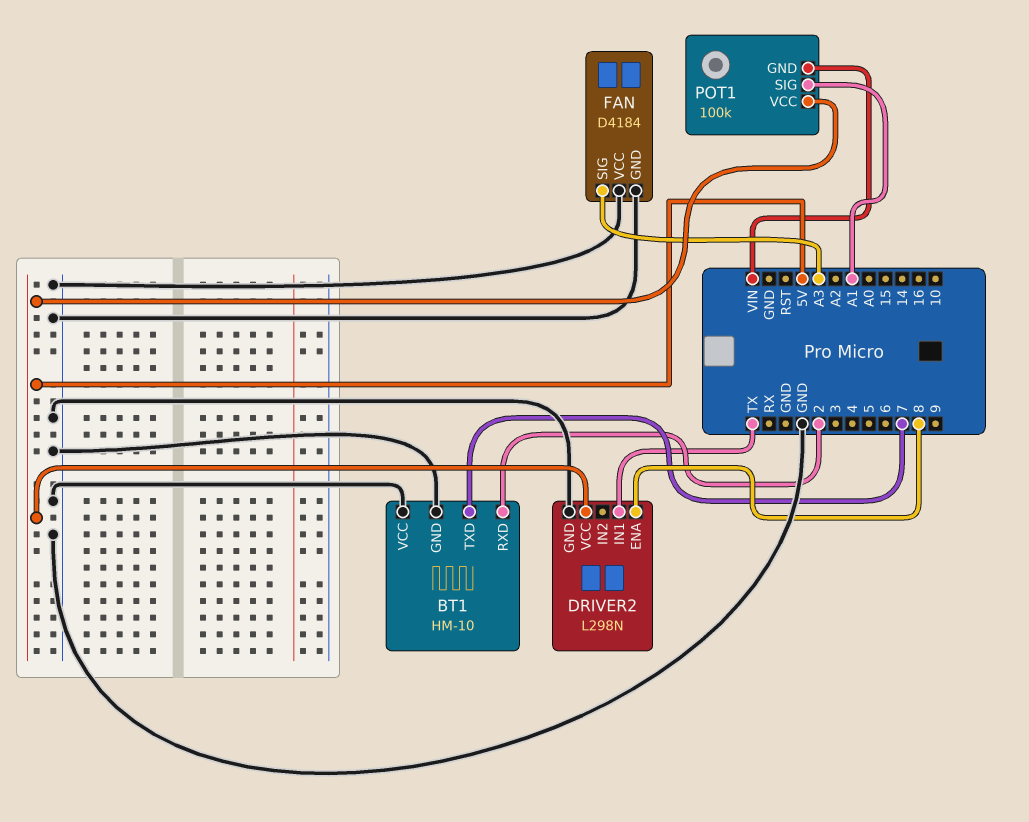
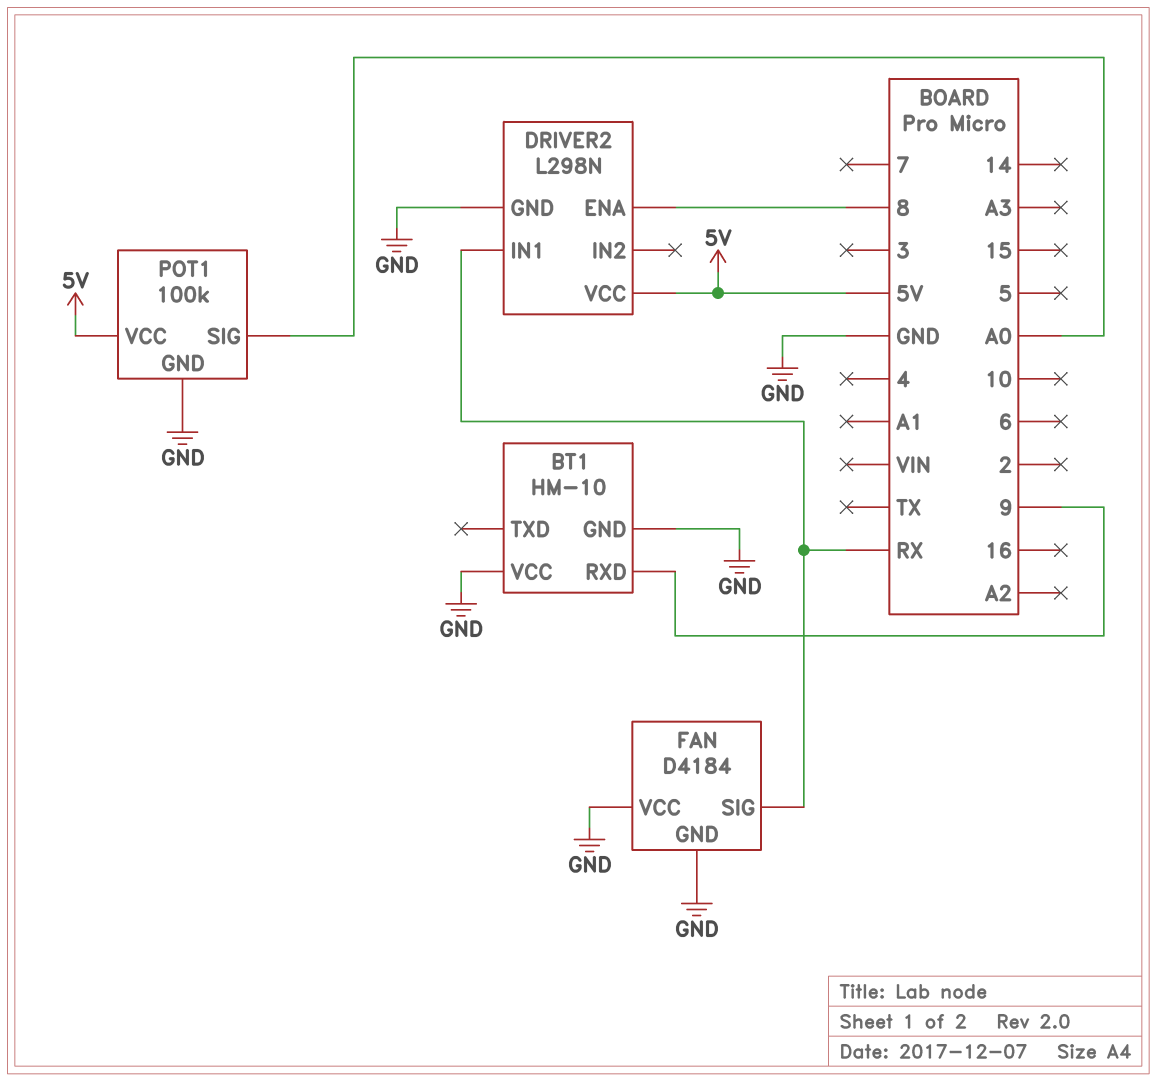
BT1 pin RXD: 2 -> 9
BT1 pin TXD: 7 -> none
DRIVER2 pin IN1: TX -> RX
FAN pin SIG: A3 -> RX
POT1 pin GND: VIN -> GND
POT1 pin SIG: A1 -> A0

